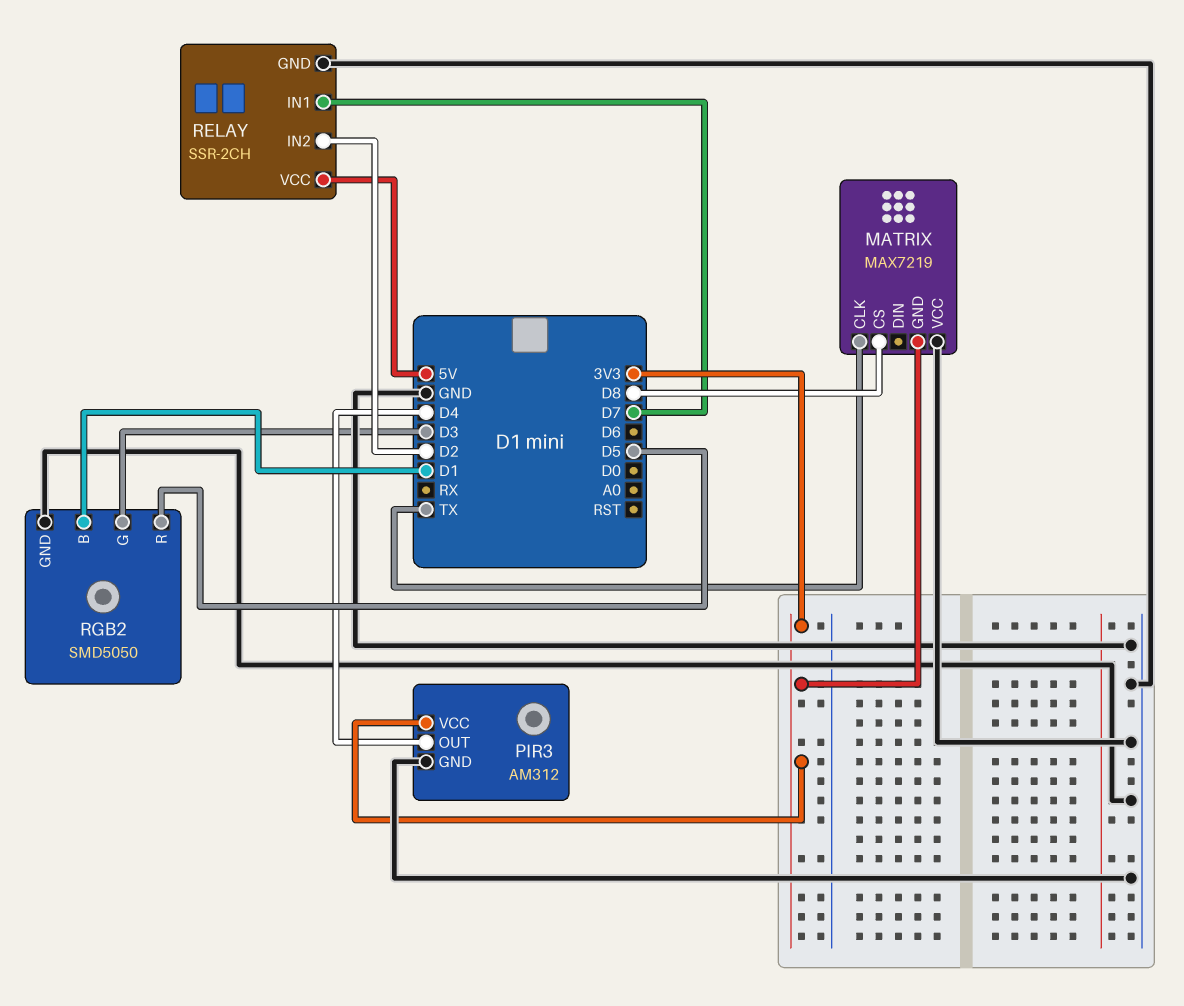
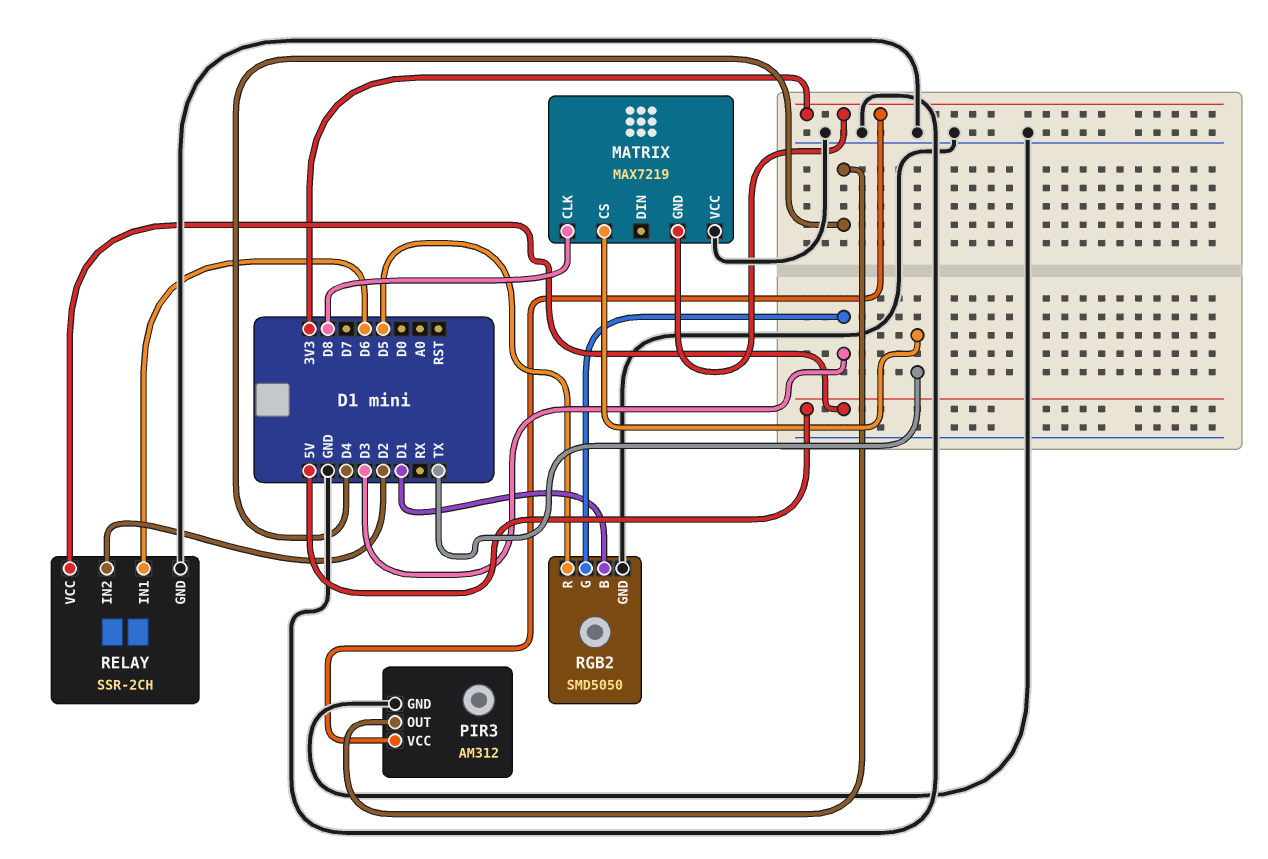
MATRIX pin CLK: TX -> D8
MATRIX pin CS: D8 -> TX
RELAY pin IN1: D7 -> D6

